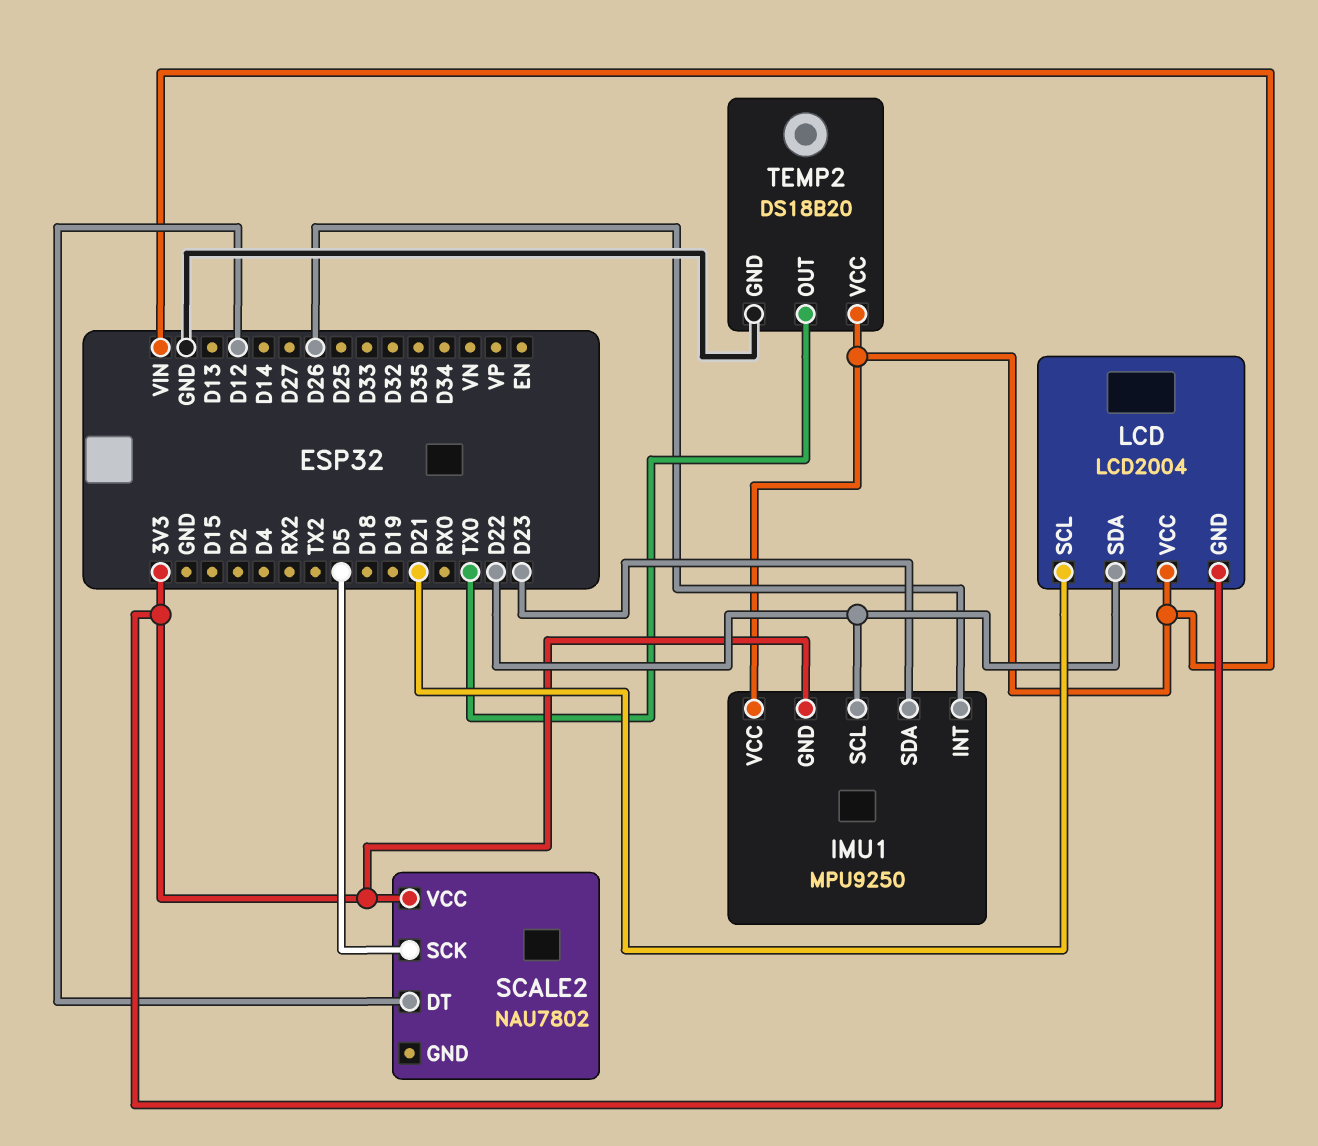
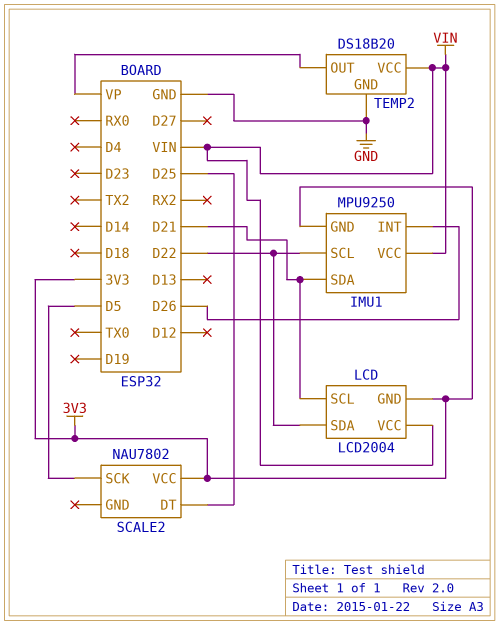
IMU1 pin SDA: D23 -> D21
SCALE2 pin DT: D12 -> D25
TEMP2 pin OUT: TX0 -> VP

